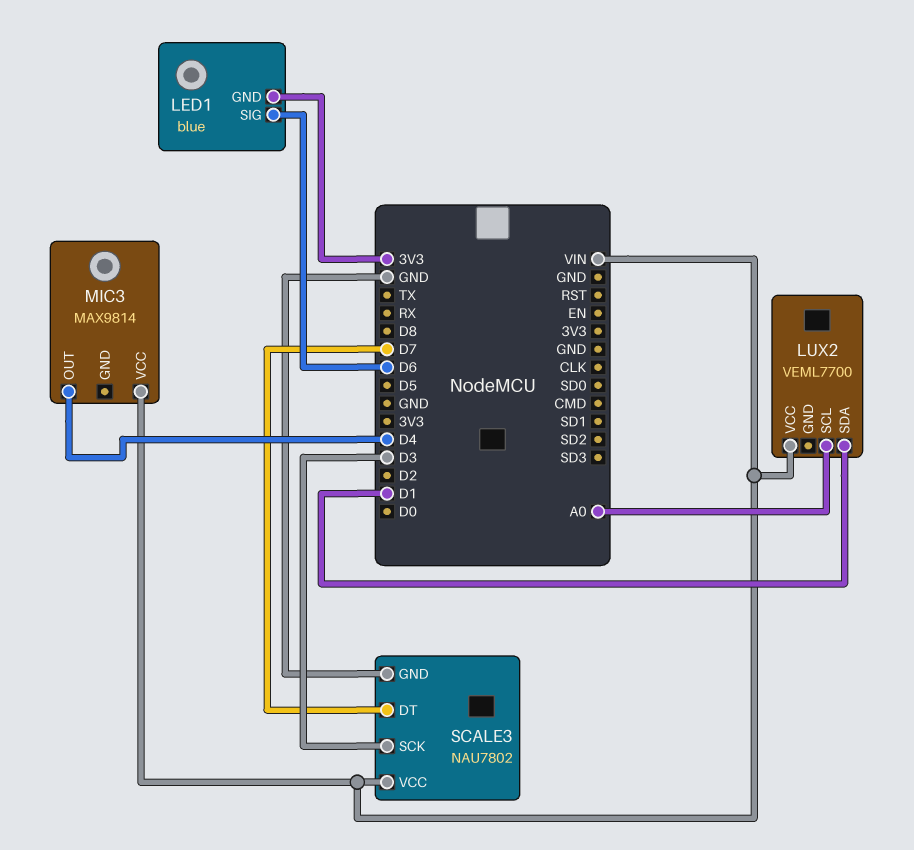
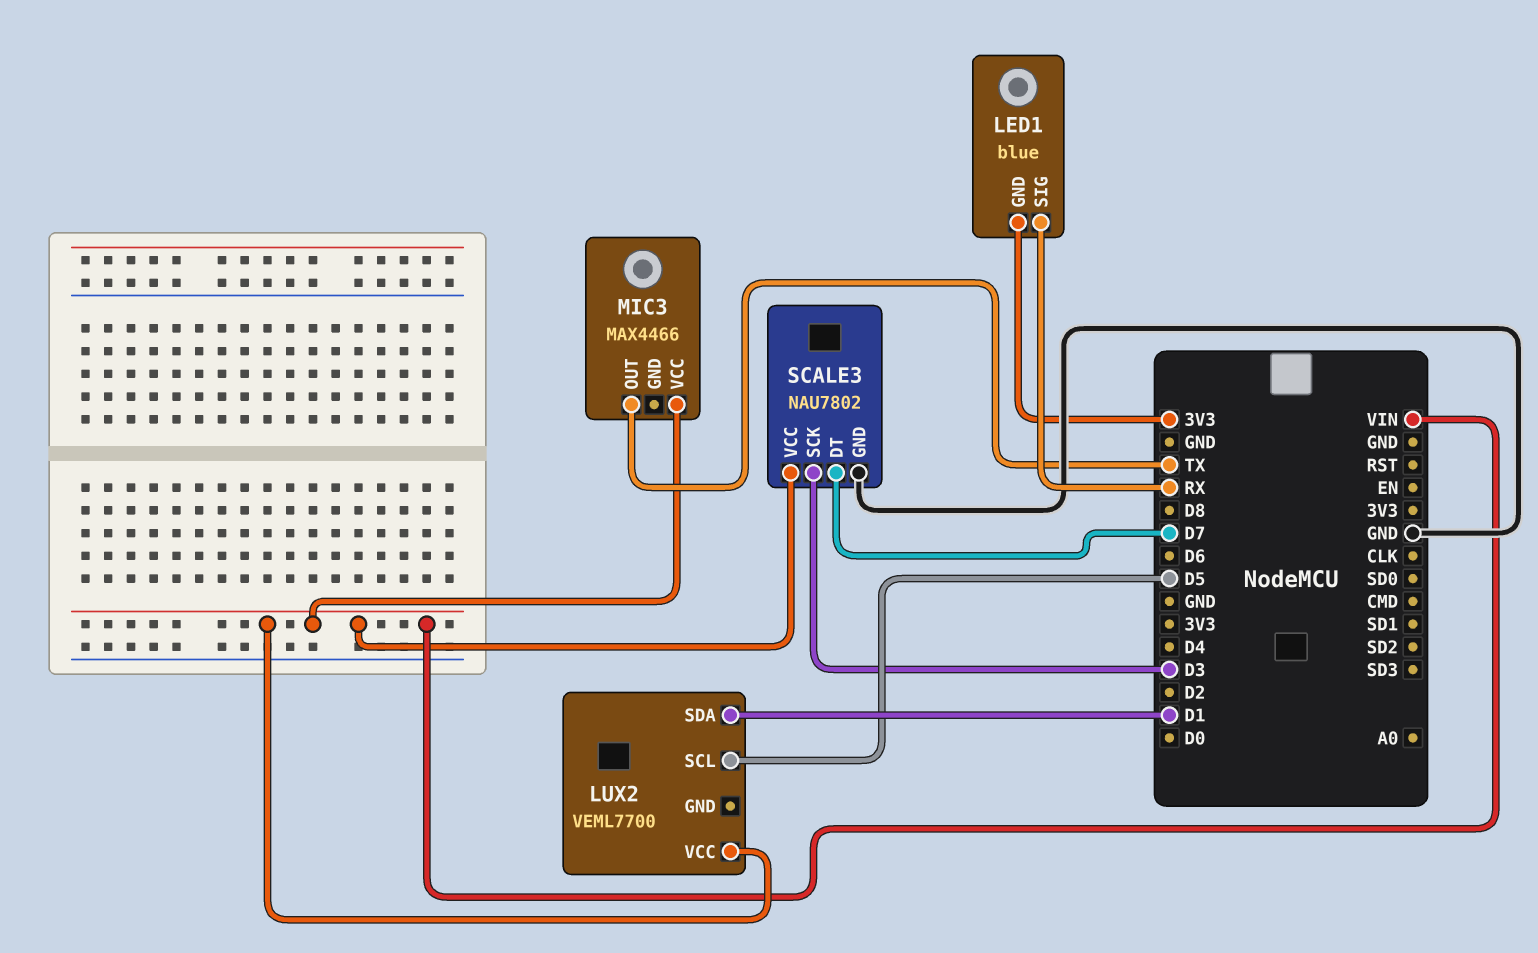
LED1 pin SIG: D6 -> RX
LUX2 pin SCL: A0 -> D5
MIC3: MAX9814 -> MAX4466
MIC3 pin OUT: D4 -> TX

